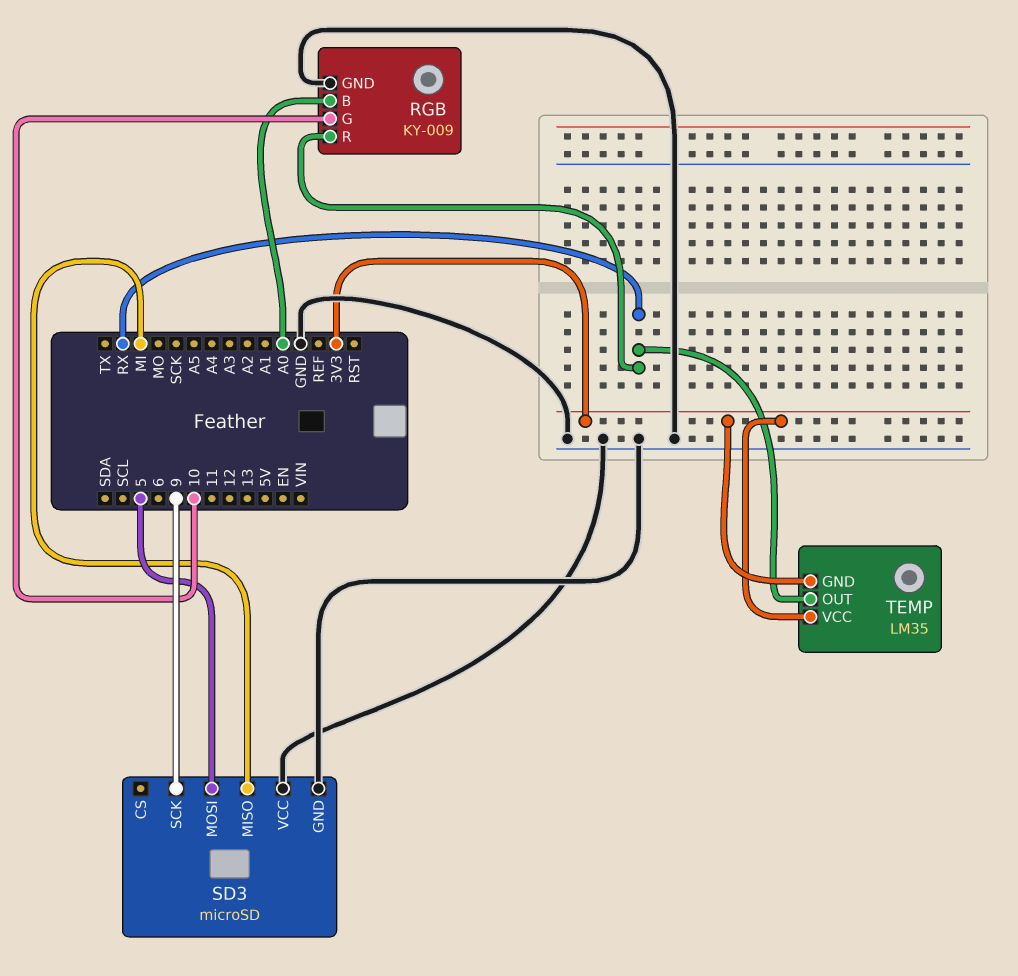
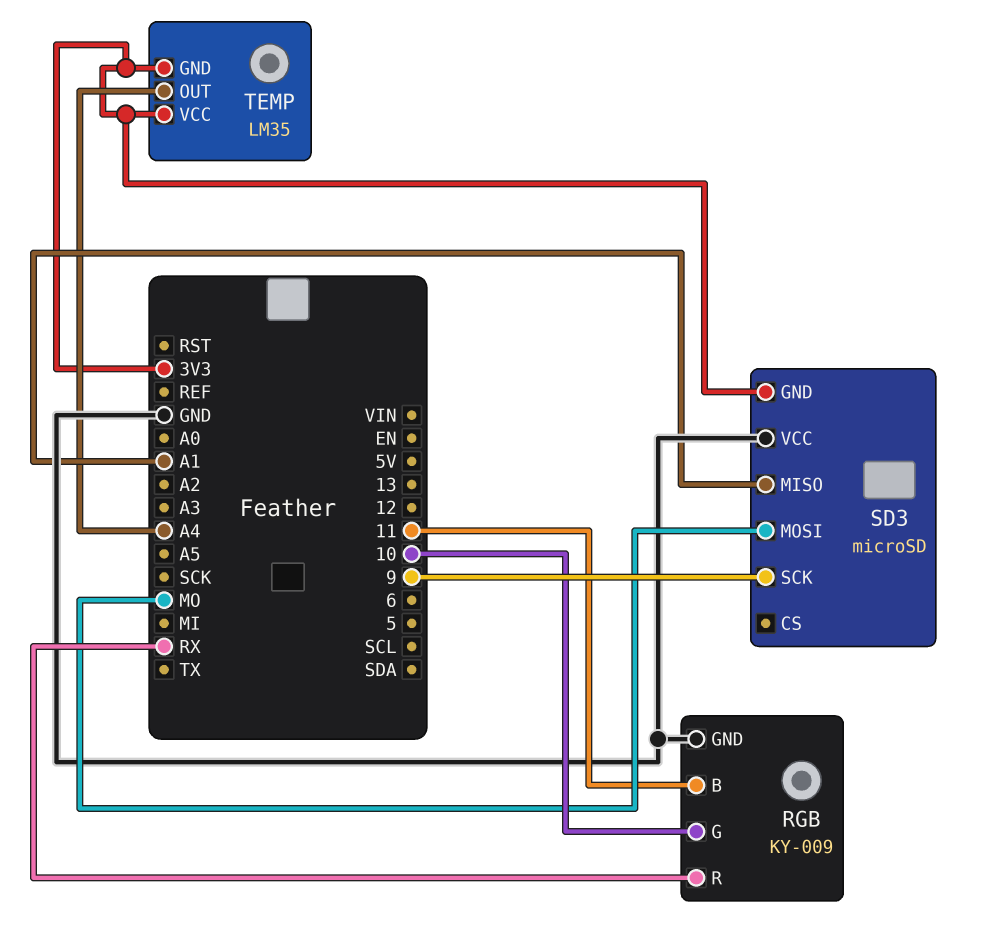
RGB pin B: A0 -> 11
SD3 pin GND: GND -> 3V3
SD3 pin MISO: MI -> A1
SD3 pin MOSI: 5 -> MO
TEMP pin OUT: RX -> A4

